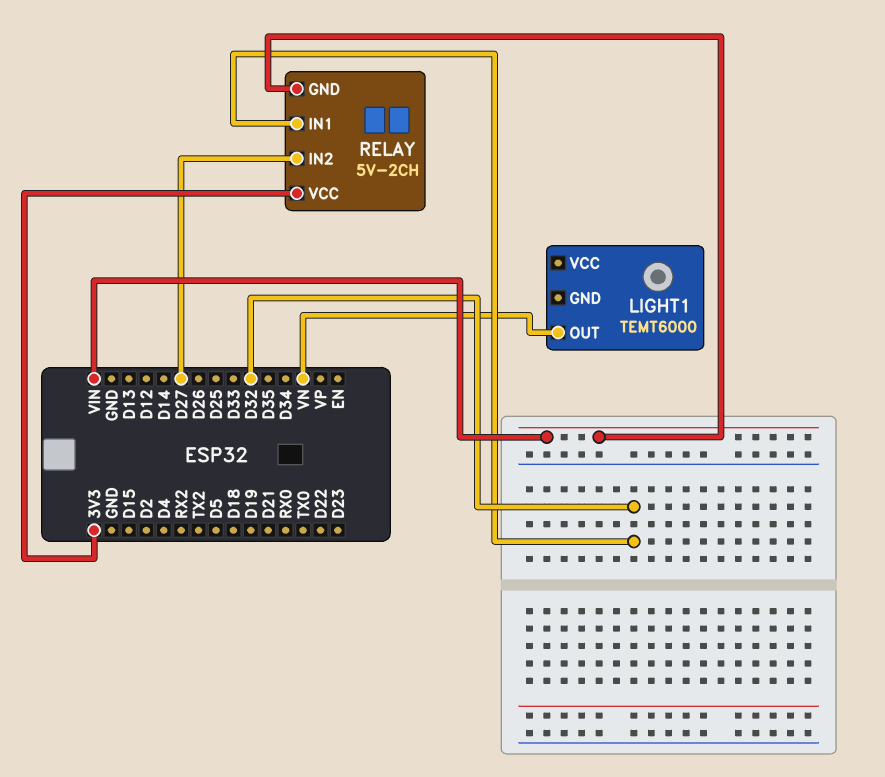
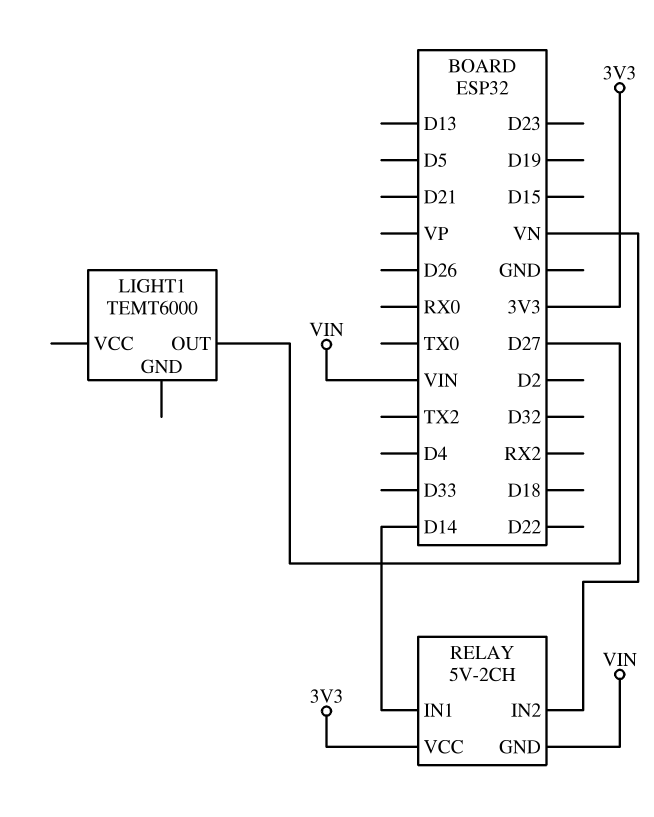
LIGHT1 pin OUT: VN -> D27
RELAY pin IN1: D32 -> D14
RELAY pin IN2: D27 -> VN

